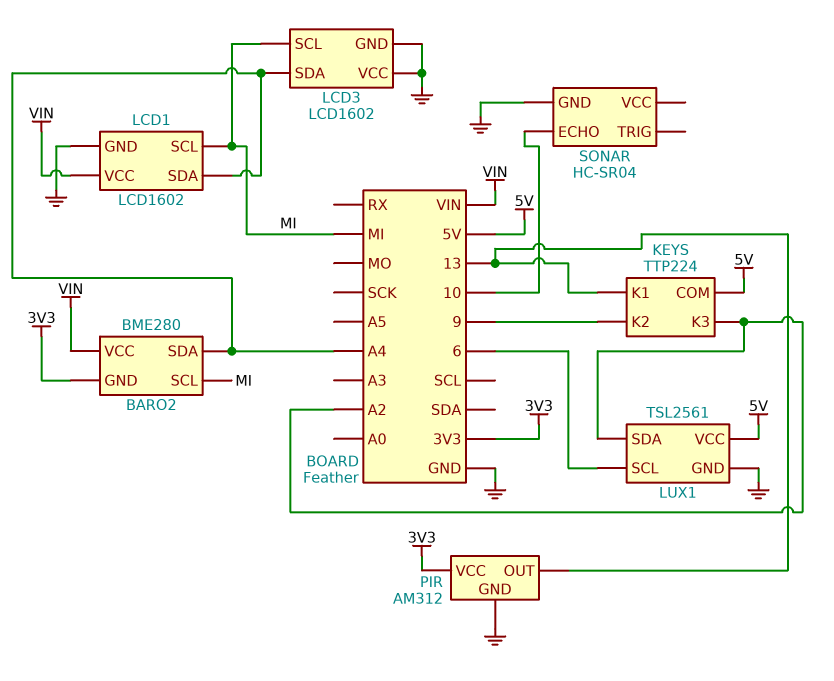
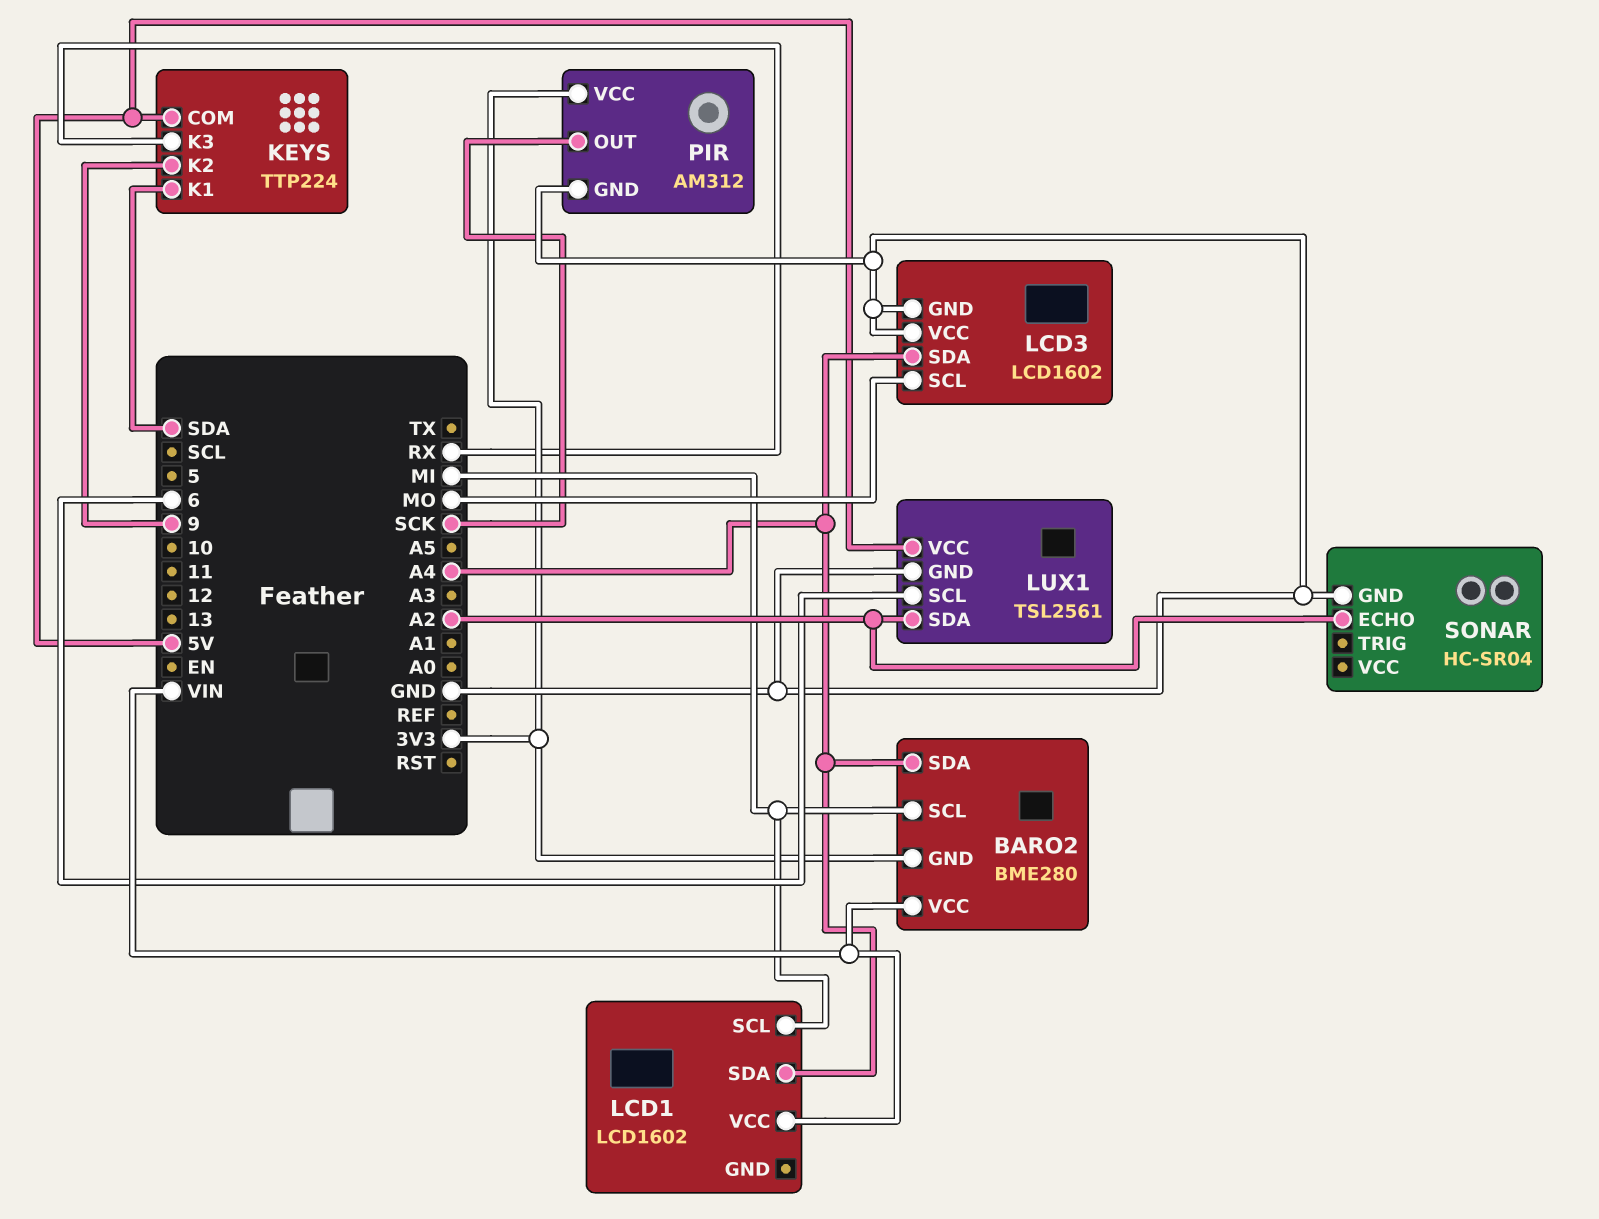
KEYS pin K1: 13 -> SDA
KEYS pin K3: A2 -> RX
LCD1 pin GND: GND -> none
LCD3 pin SCL: MI -> MO
PIR pin OUT: 13 -> SCK
SONAR pin ECHO: 10 -> A2

